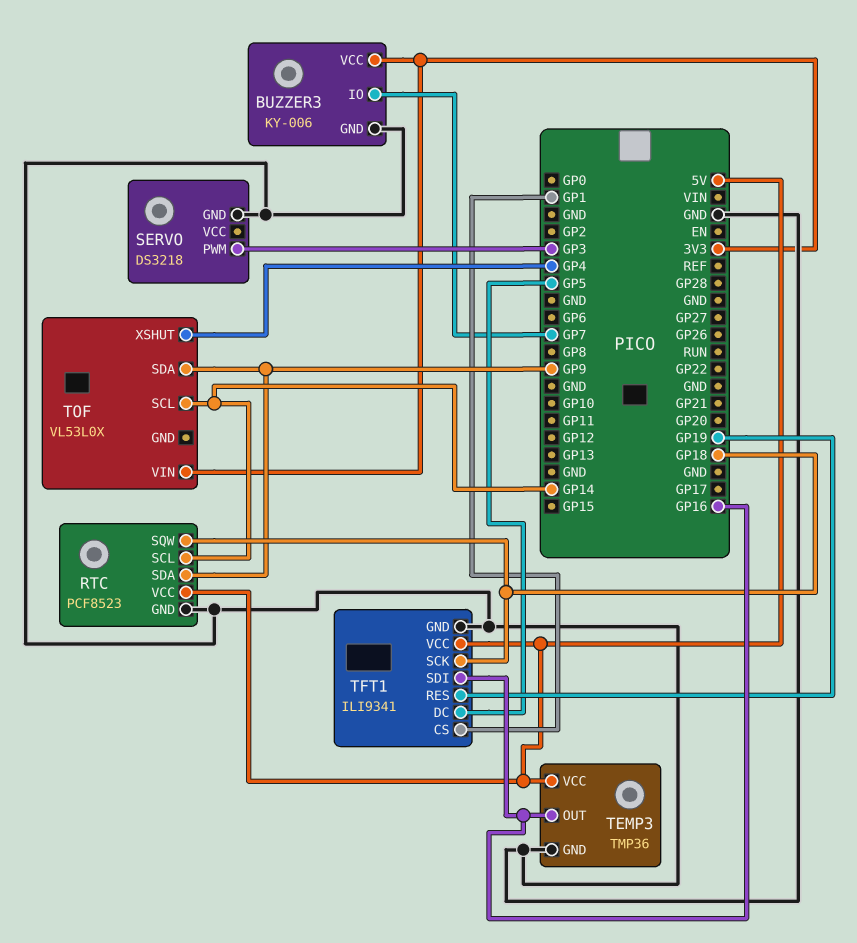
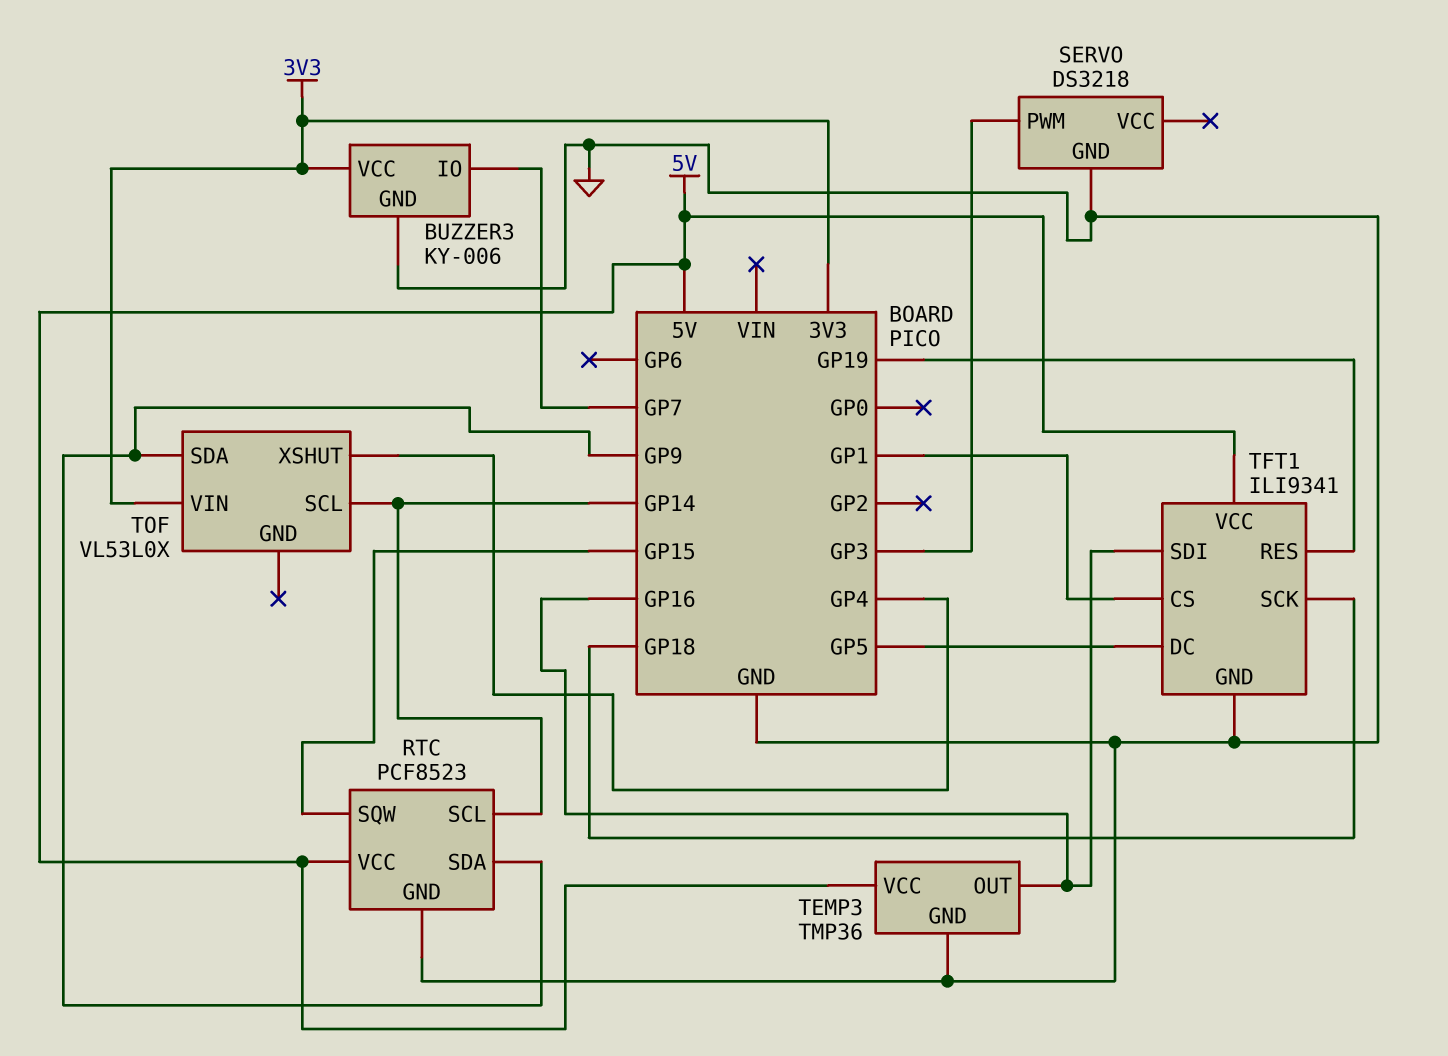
RTC pin SQW: GP18 -> GP15

